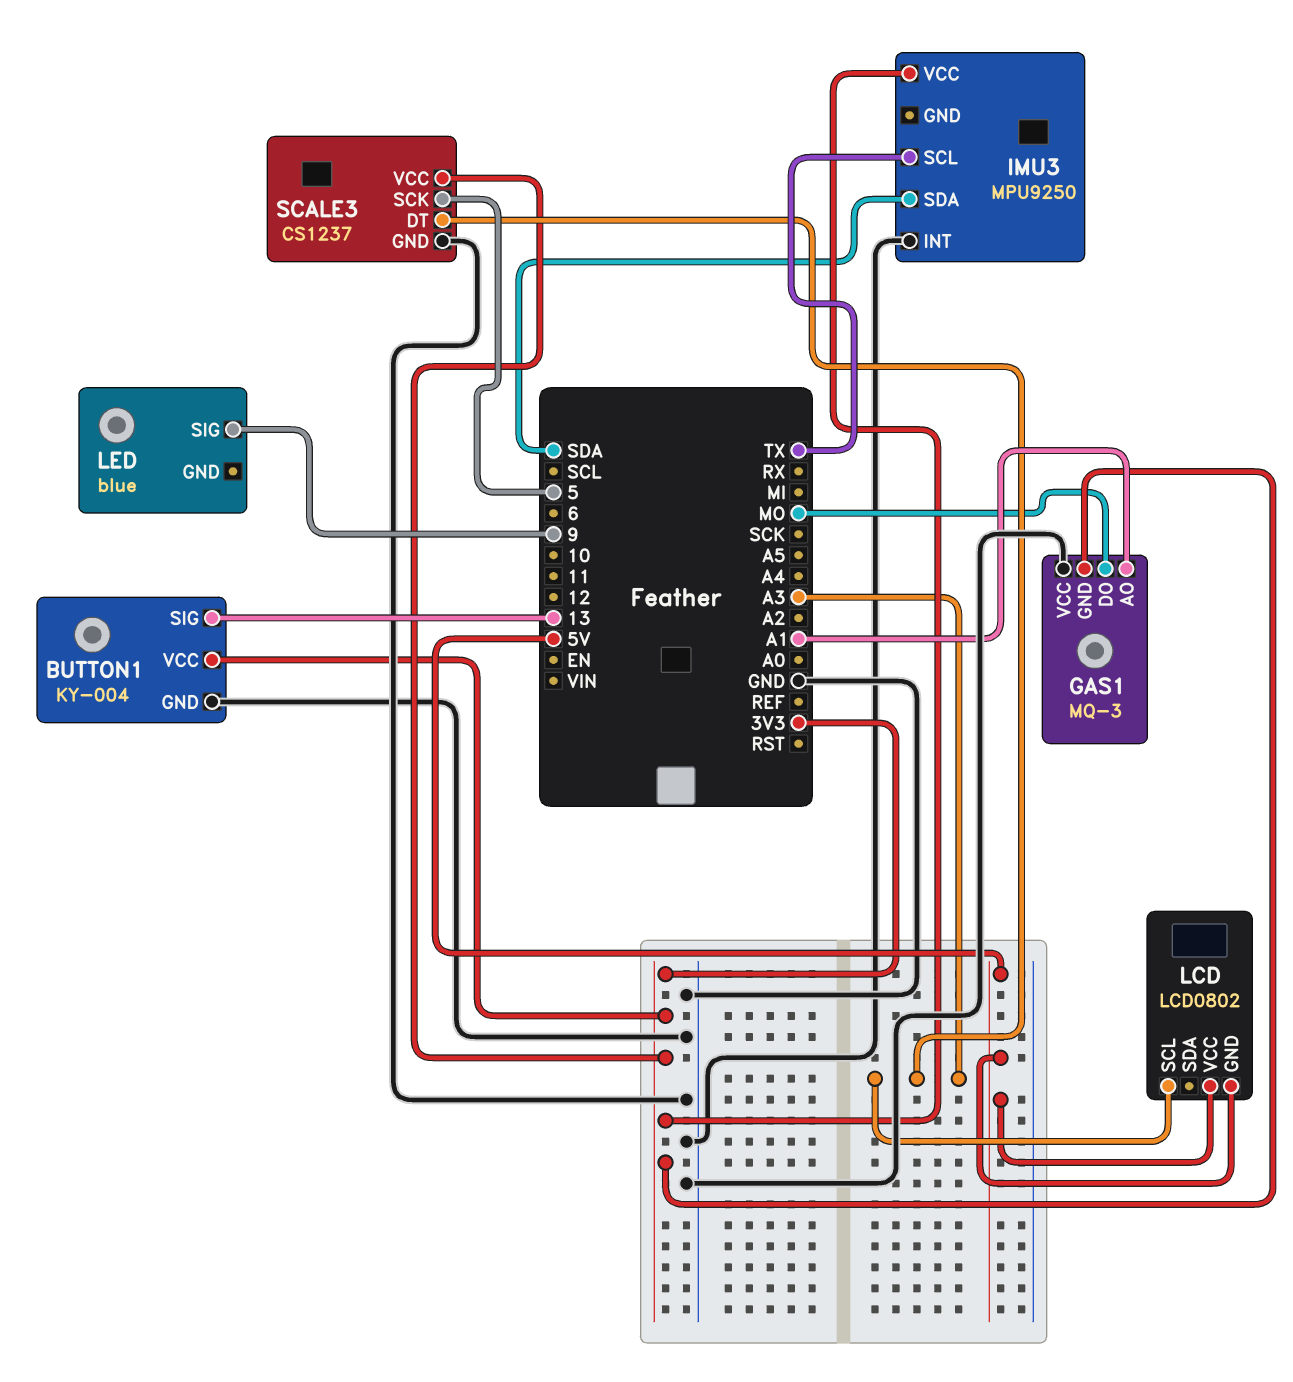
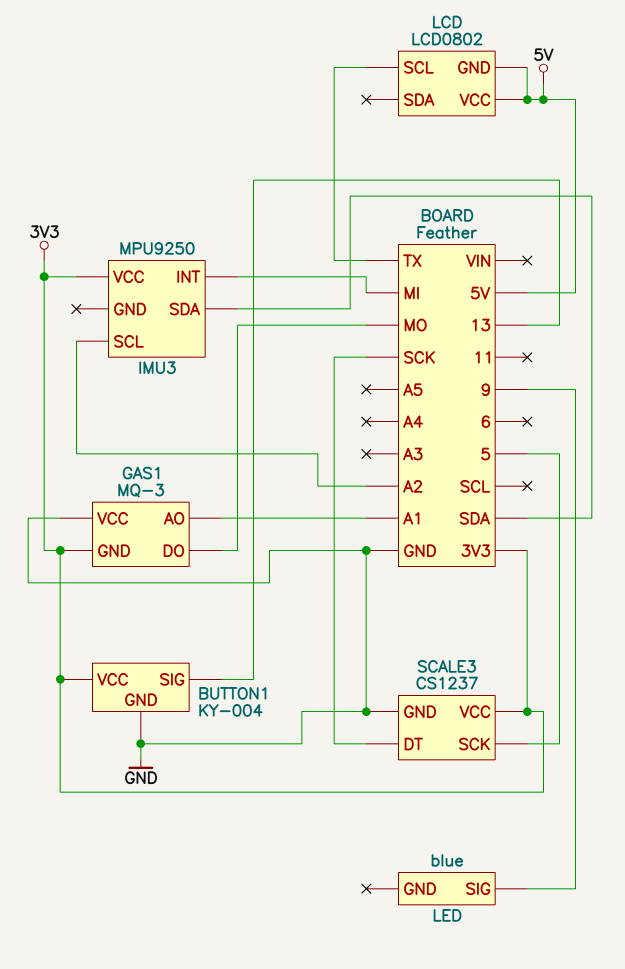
IMU3 pin INT: GND -> MI
IMU3 pin SCL: TX -> A2
LCD pin SCL: A3 -> TX
SCALE3 pin DT: A3 -> SCK

